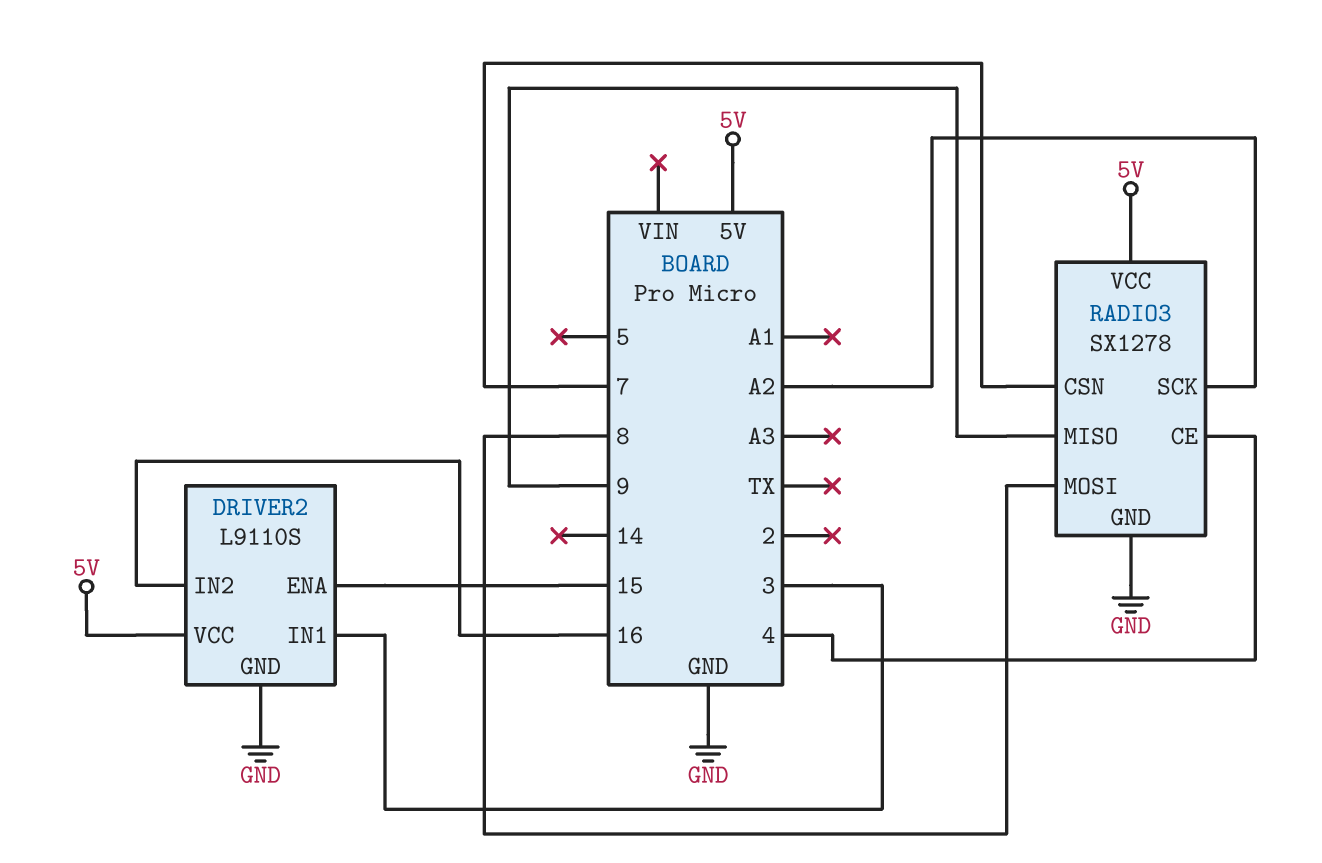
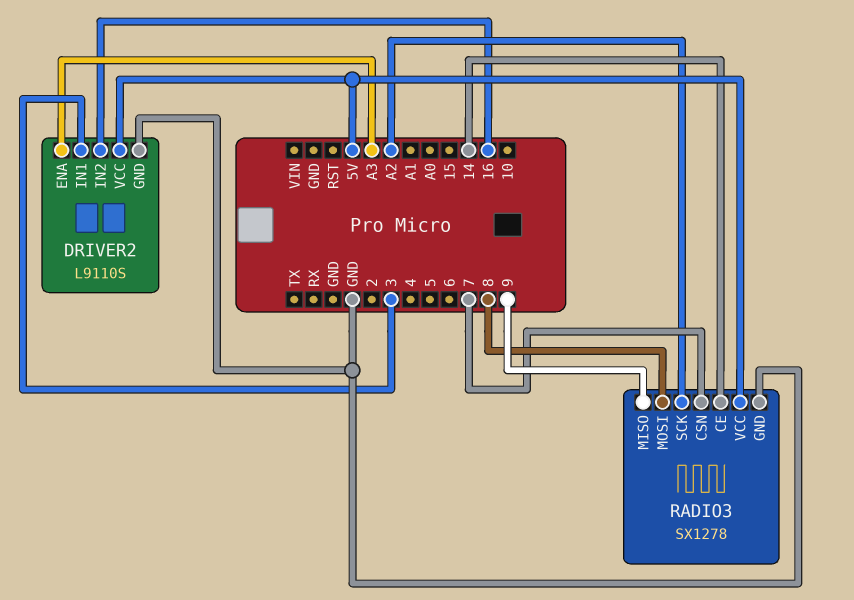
DRIVER2 pin ENA: 15 -> A3
RADIO3 pin CE: 4 -> 14

